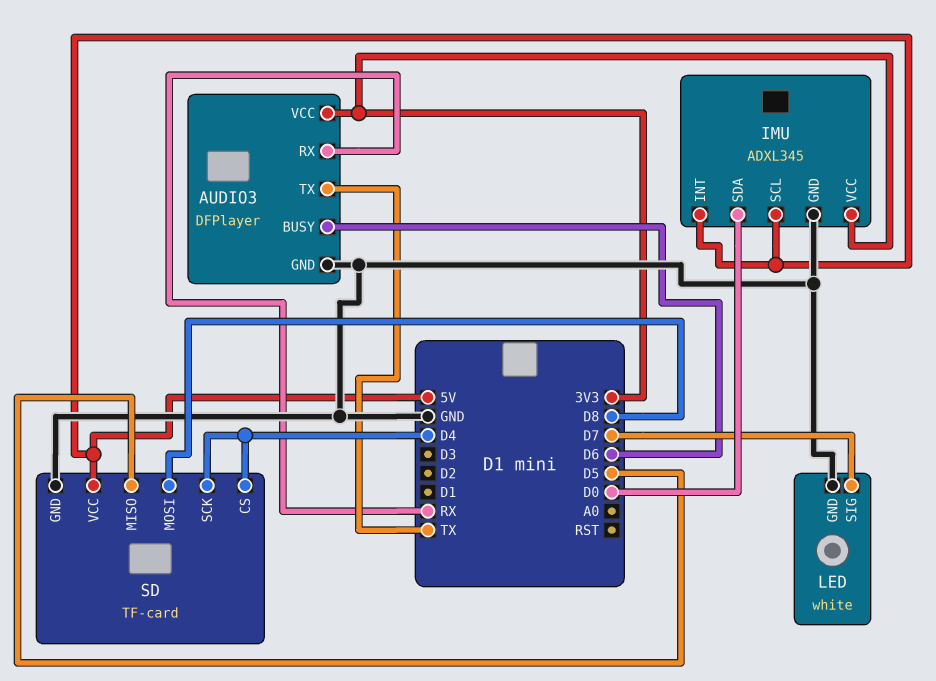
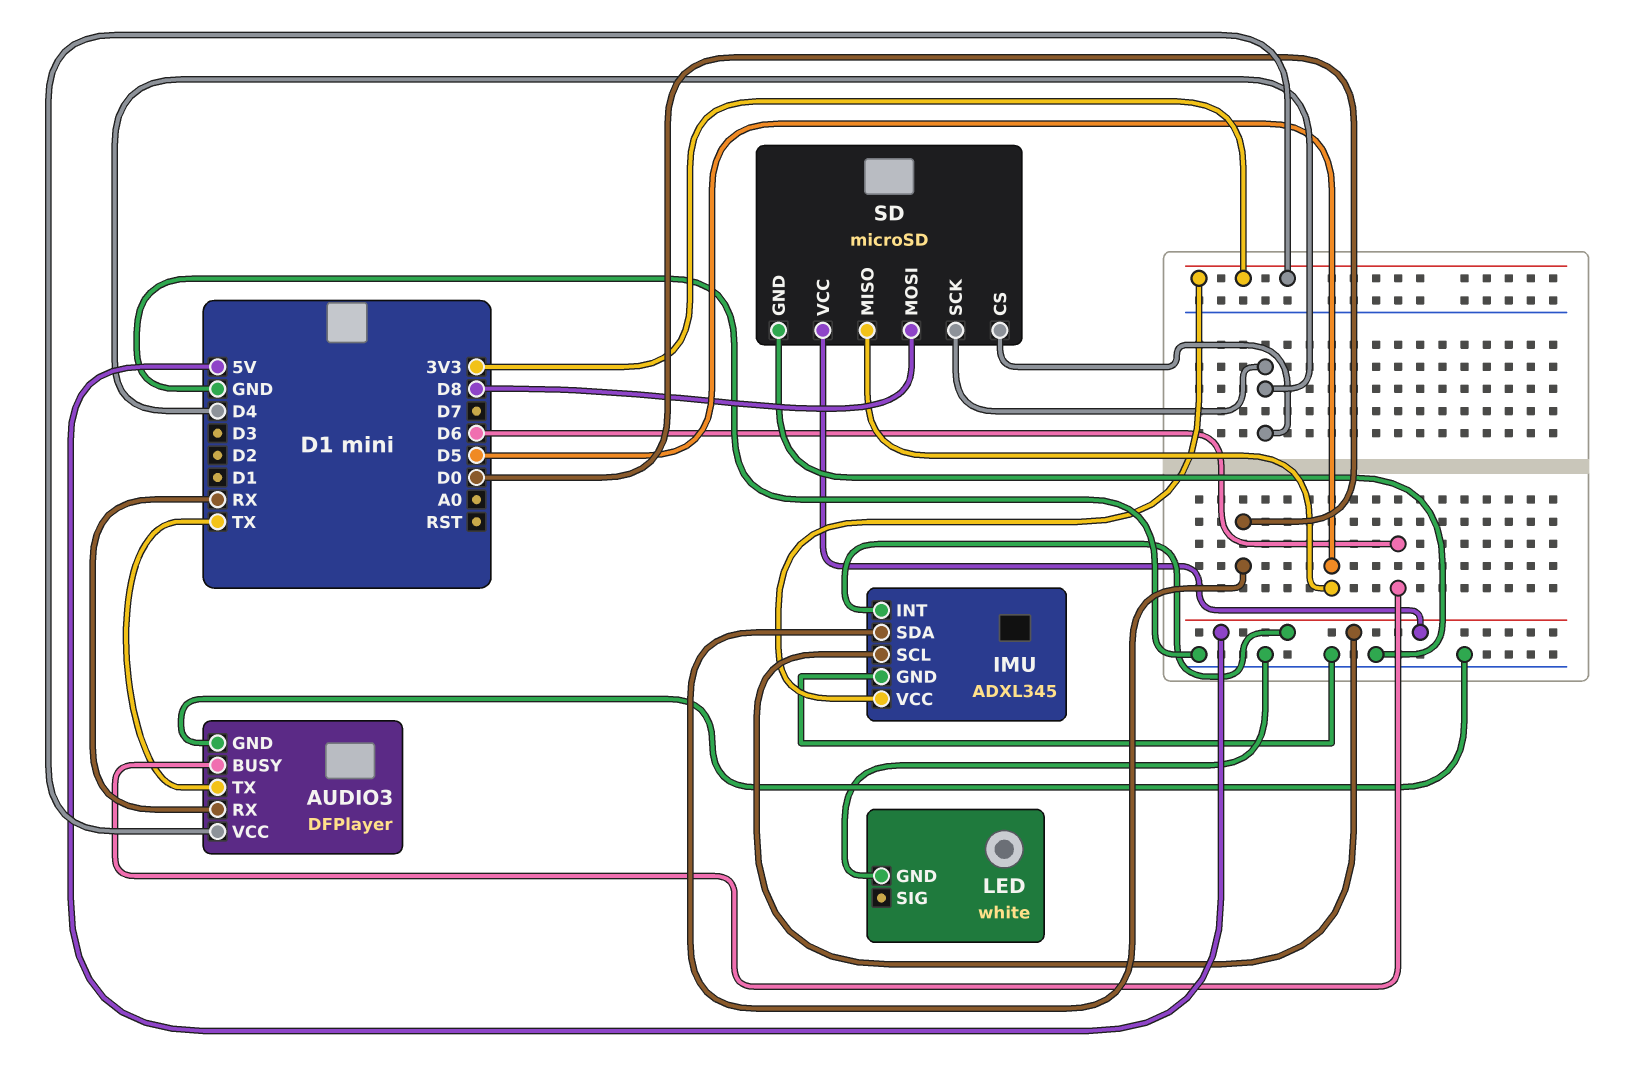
LED pin SIG: D7 -> none
SD: TF-card -> microSD

